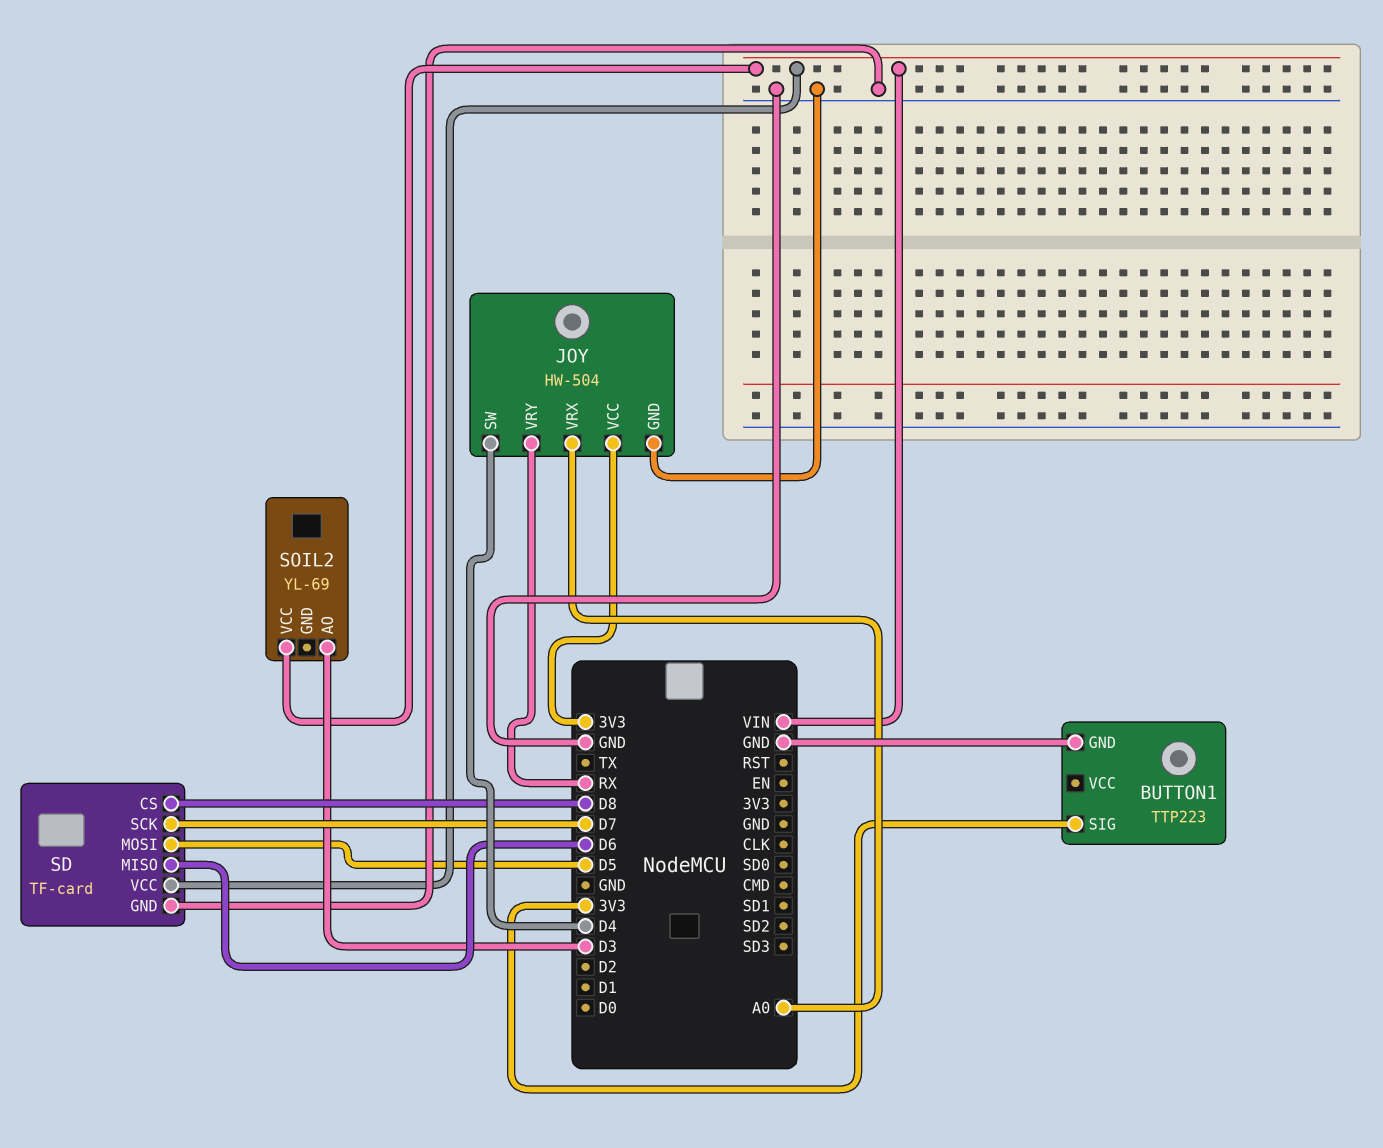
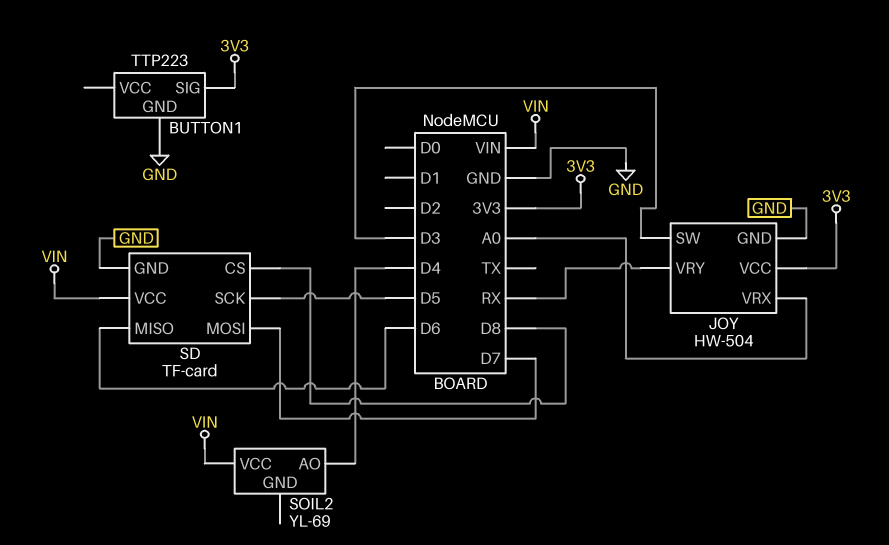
JOY pin SW: D4 -> D3
SD pin MOSI: D5 -> D7
SD pin SCK: D7 -> D5
SOIL2 pin AO: D3 -> D4

